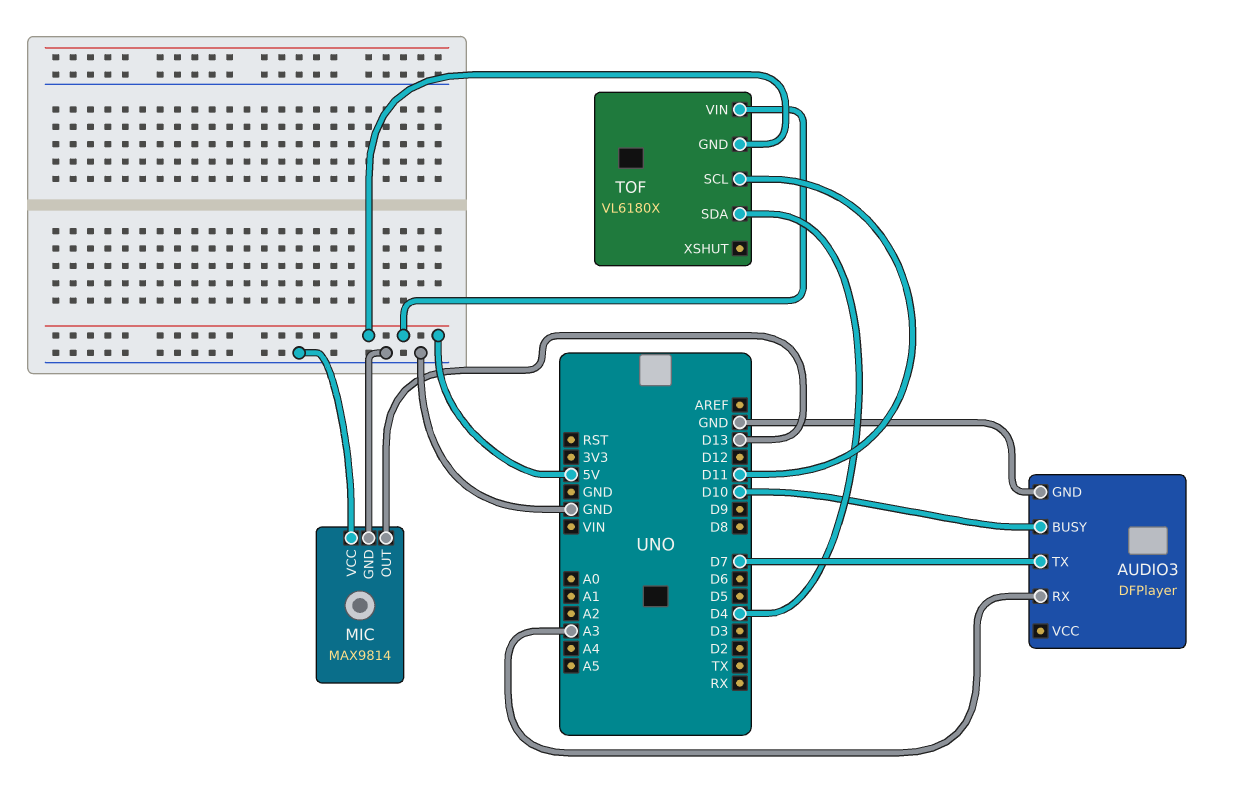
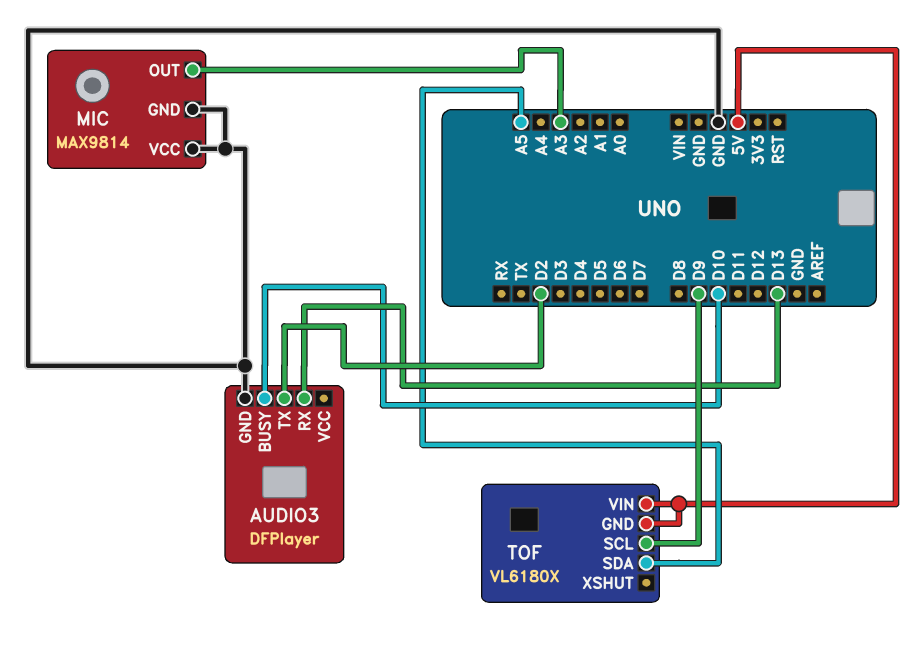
AUDIO3 pin RX: A3 -> D13
AUDIO3 pin TX: D7 -> D2
MIC pin OUT: D13 -> A3
TOF pin SCL: D11 -> D9
TOF pin SDA: D4 -> A5

